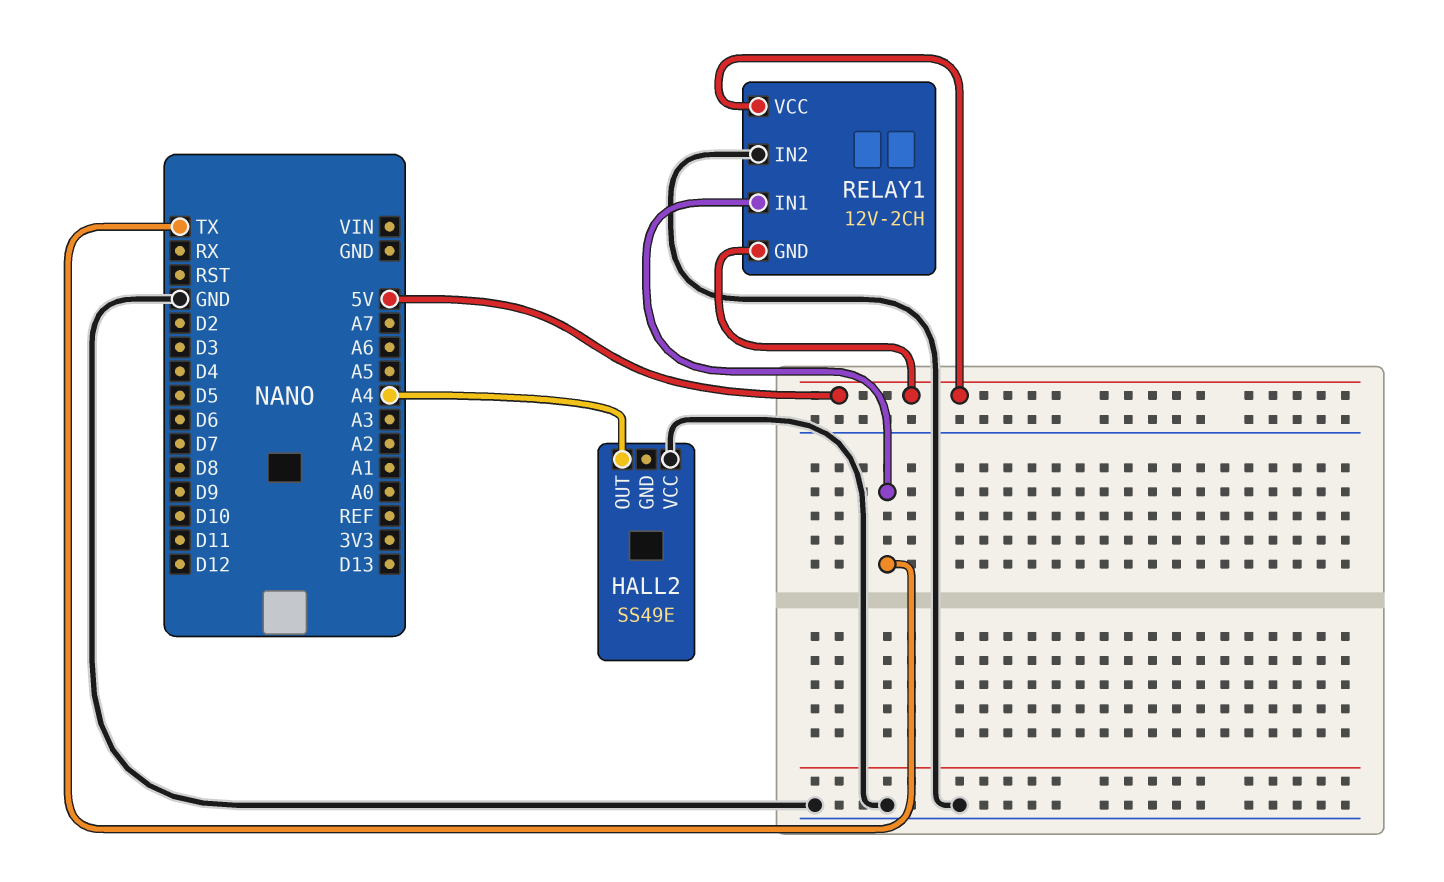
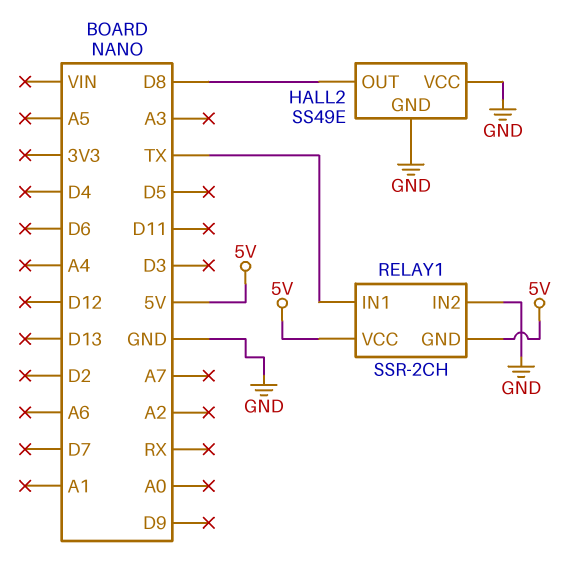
HALL2 pin GND: none -> GND
HALL2 pin OUT: A4 -> D8
RELAY1: 12V-2CH -> SSR-2CH

